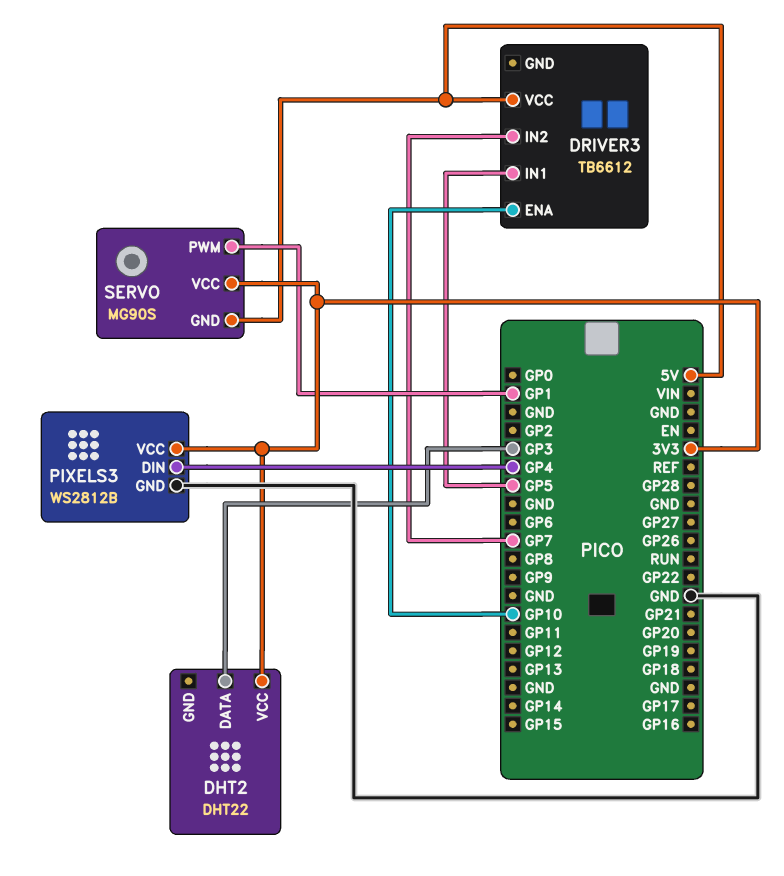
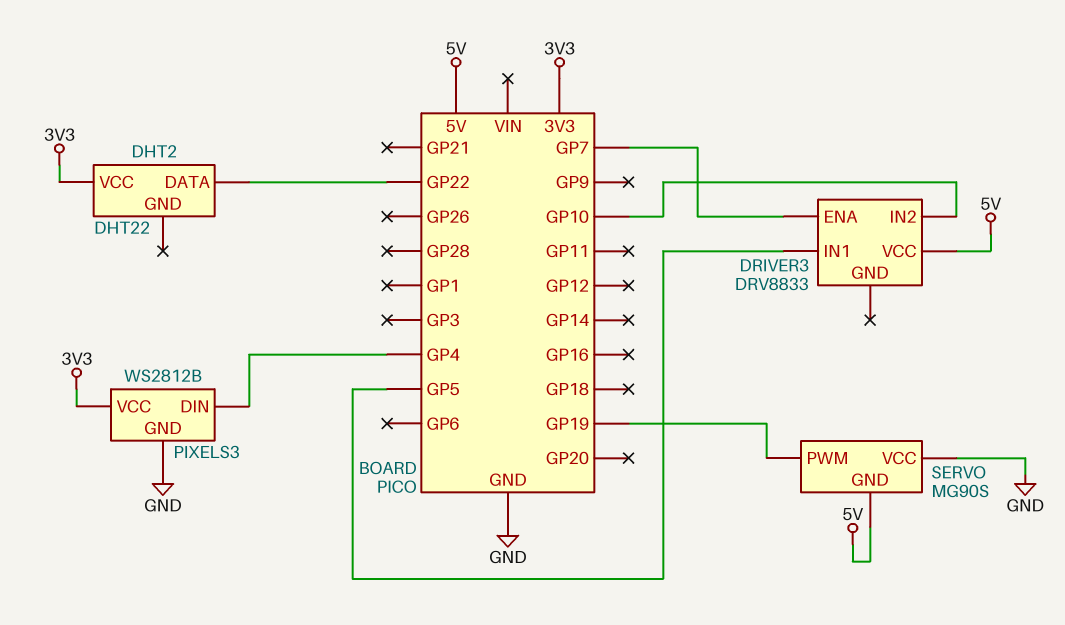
DHT2 pin DATA: GP3 -> GP22
DRIVER3: TB6612 -> DRV8833
DRIVER3 pin ENA: GP10 -> GP7
DRIVER3 pin IN2: GP7 -> GP10
SERVO pin PWM: GP1 -> GP19
SERVO pin VCC: 3V3 -> GND

